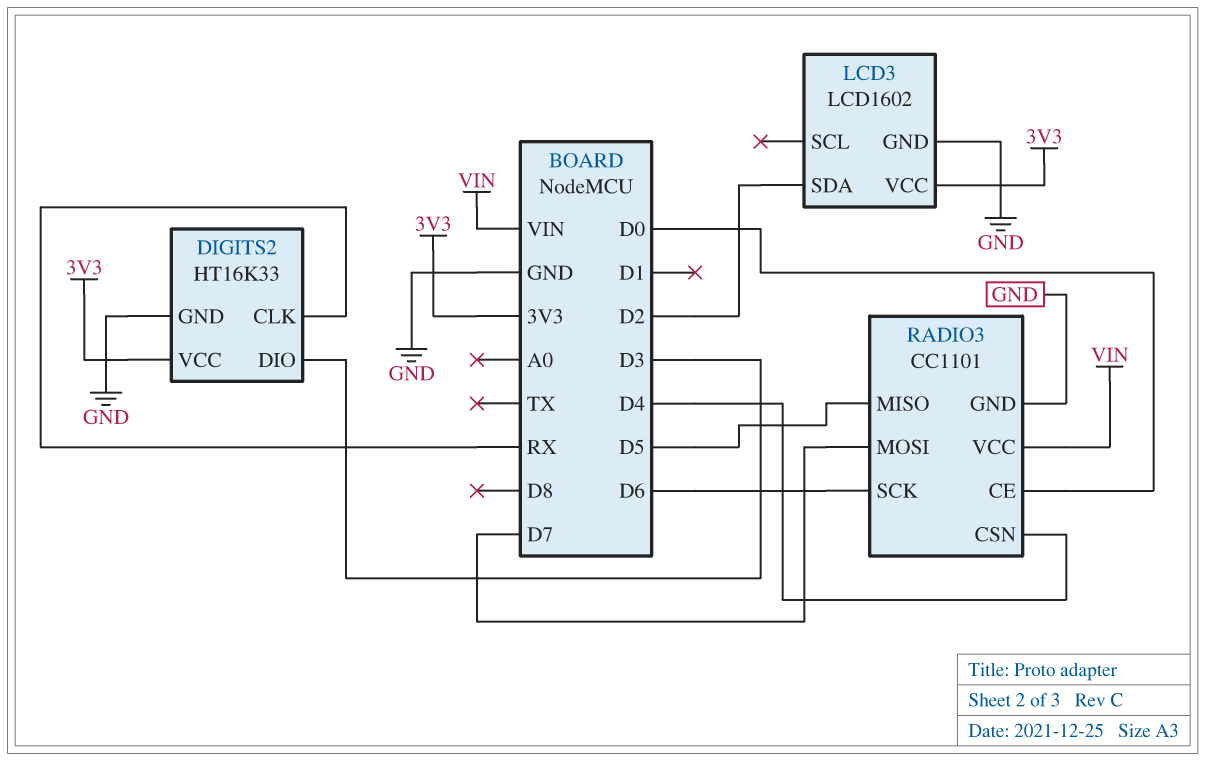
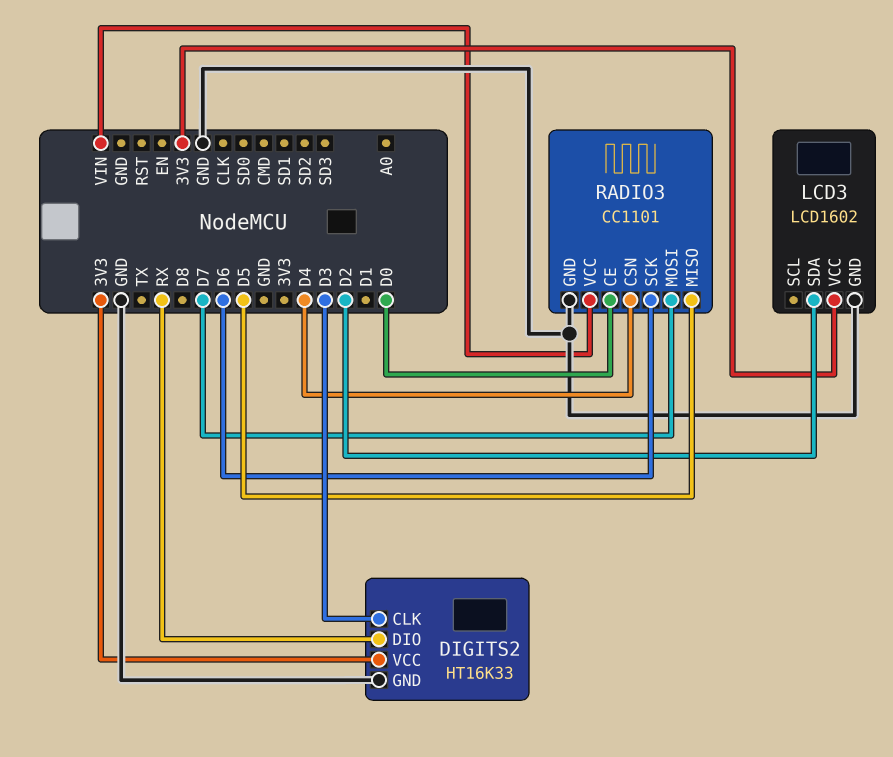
DIGITS2 pin CLK: RX -> D3
DIGITS2 pin DIO: D3 -> RX

